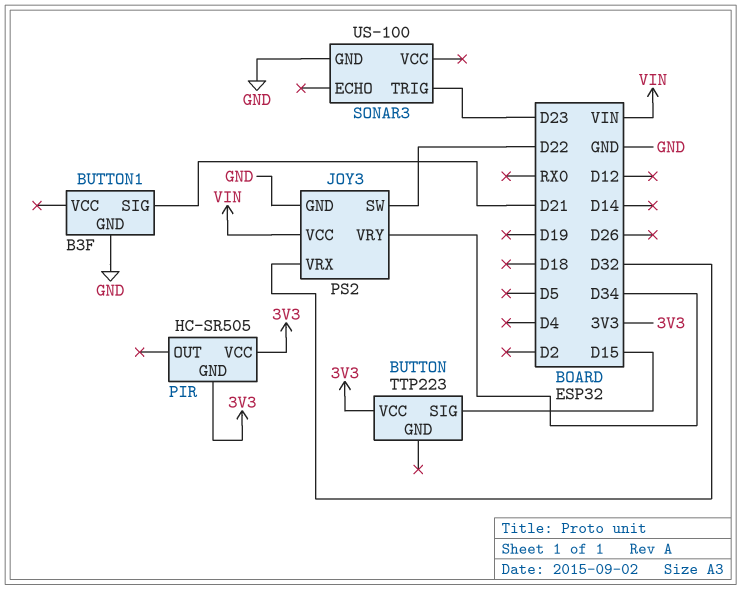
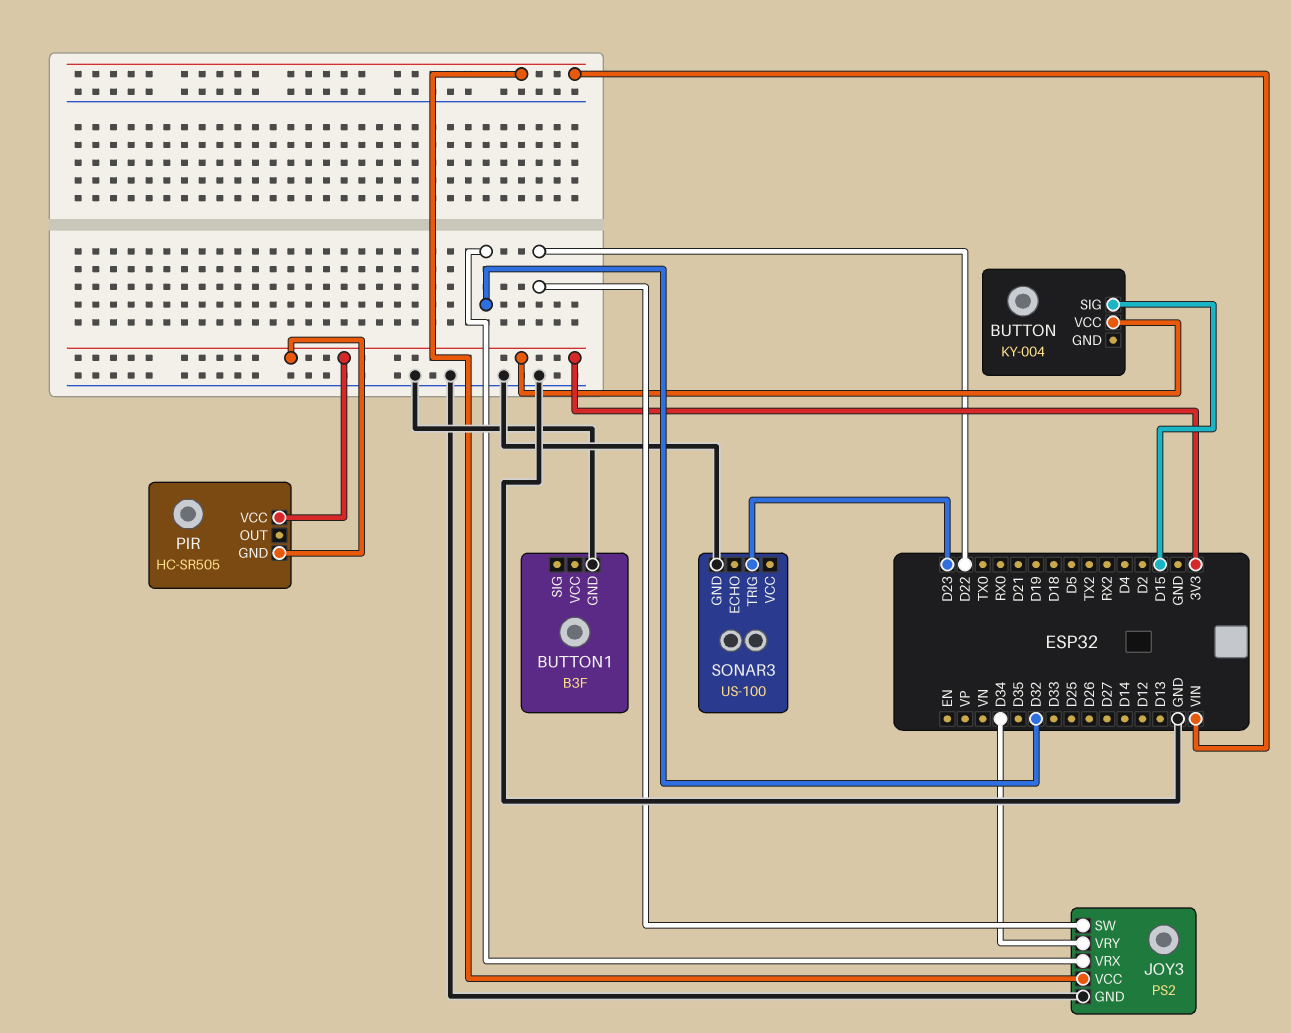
BUTTON: TTP223 -> KY-004
BUTTON1 pin SIG: D21 -> none

